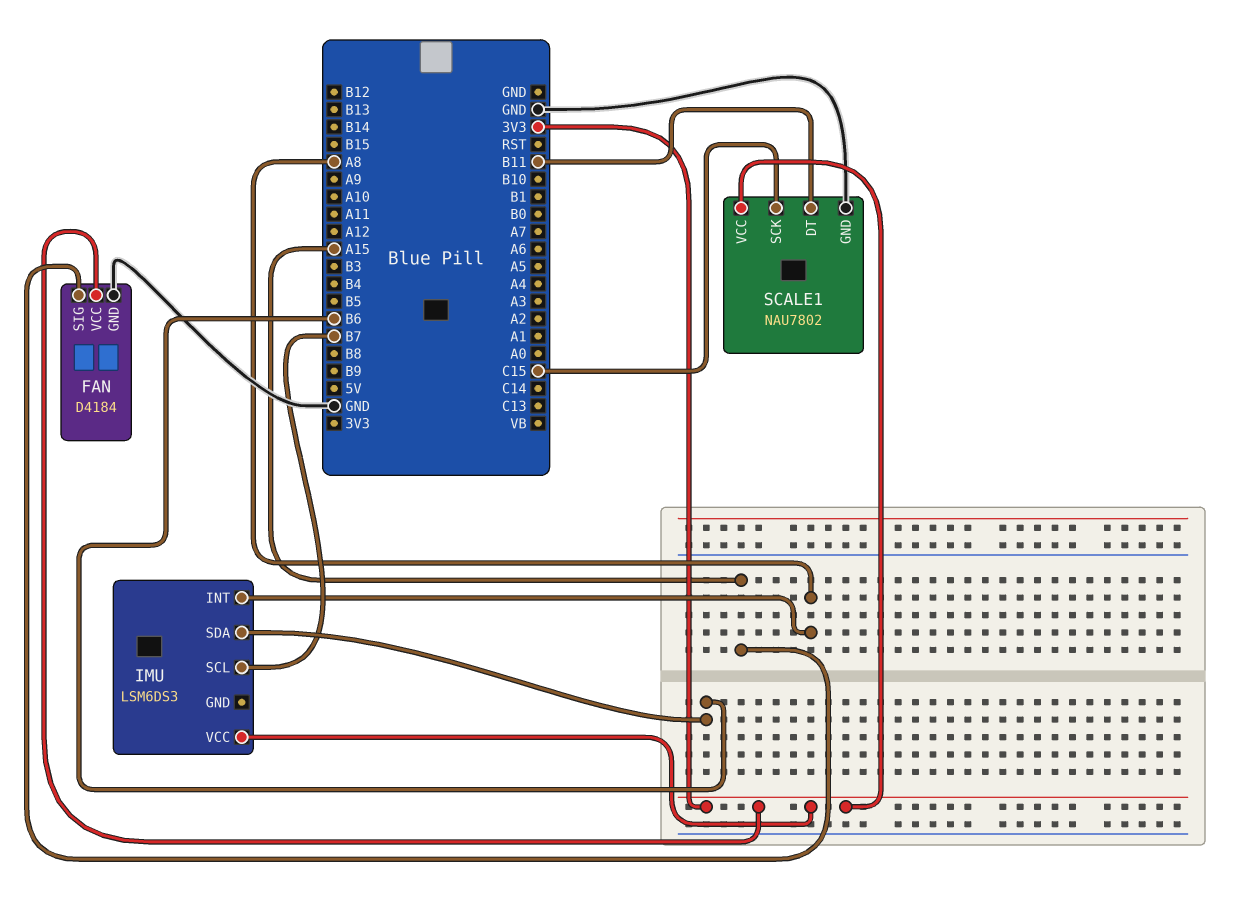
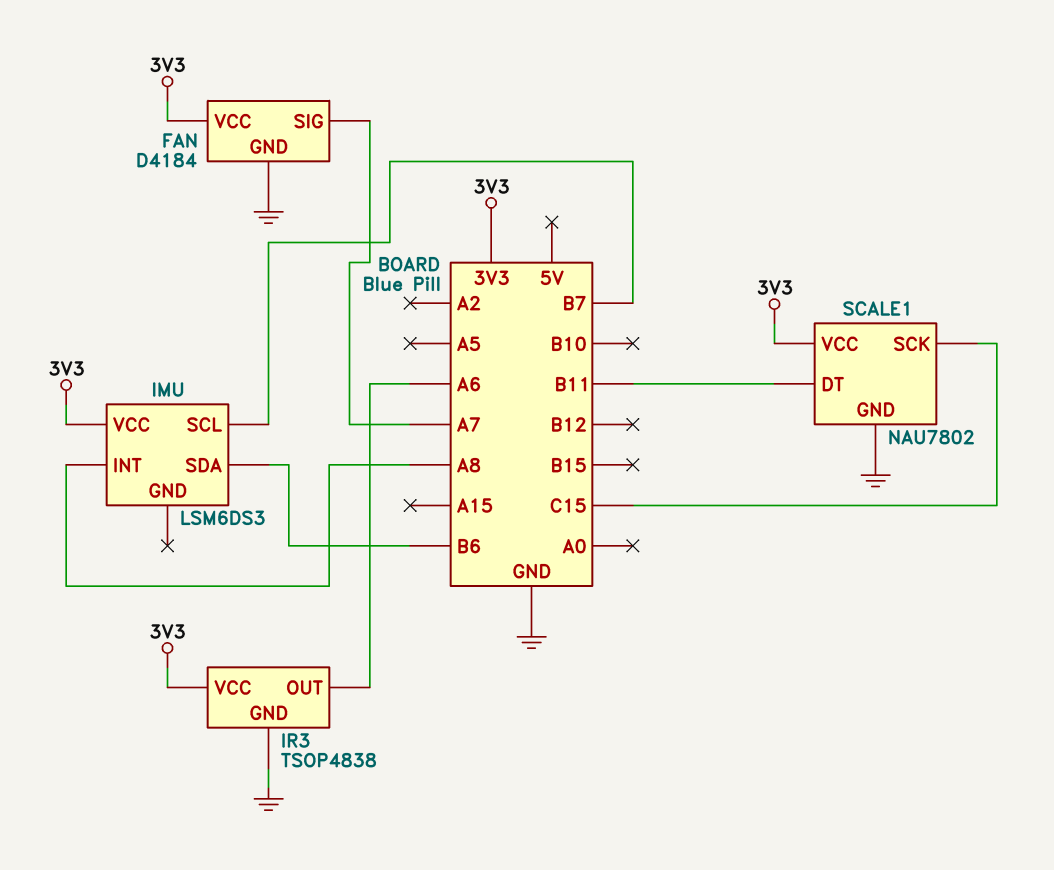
FAN pin SIG: A15 -> A7
IR3: none -> TSOP4838
IR3 pin GND: none -> GND
IR3 pin OUT: none -> A6
IR3 pin VCC: none -> 3V3

